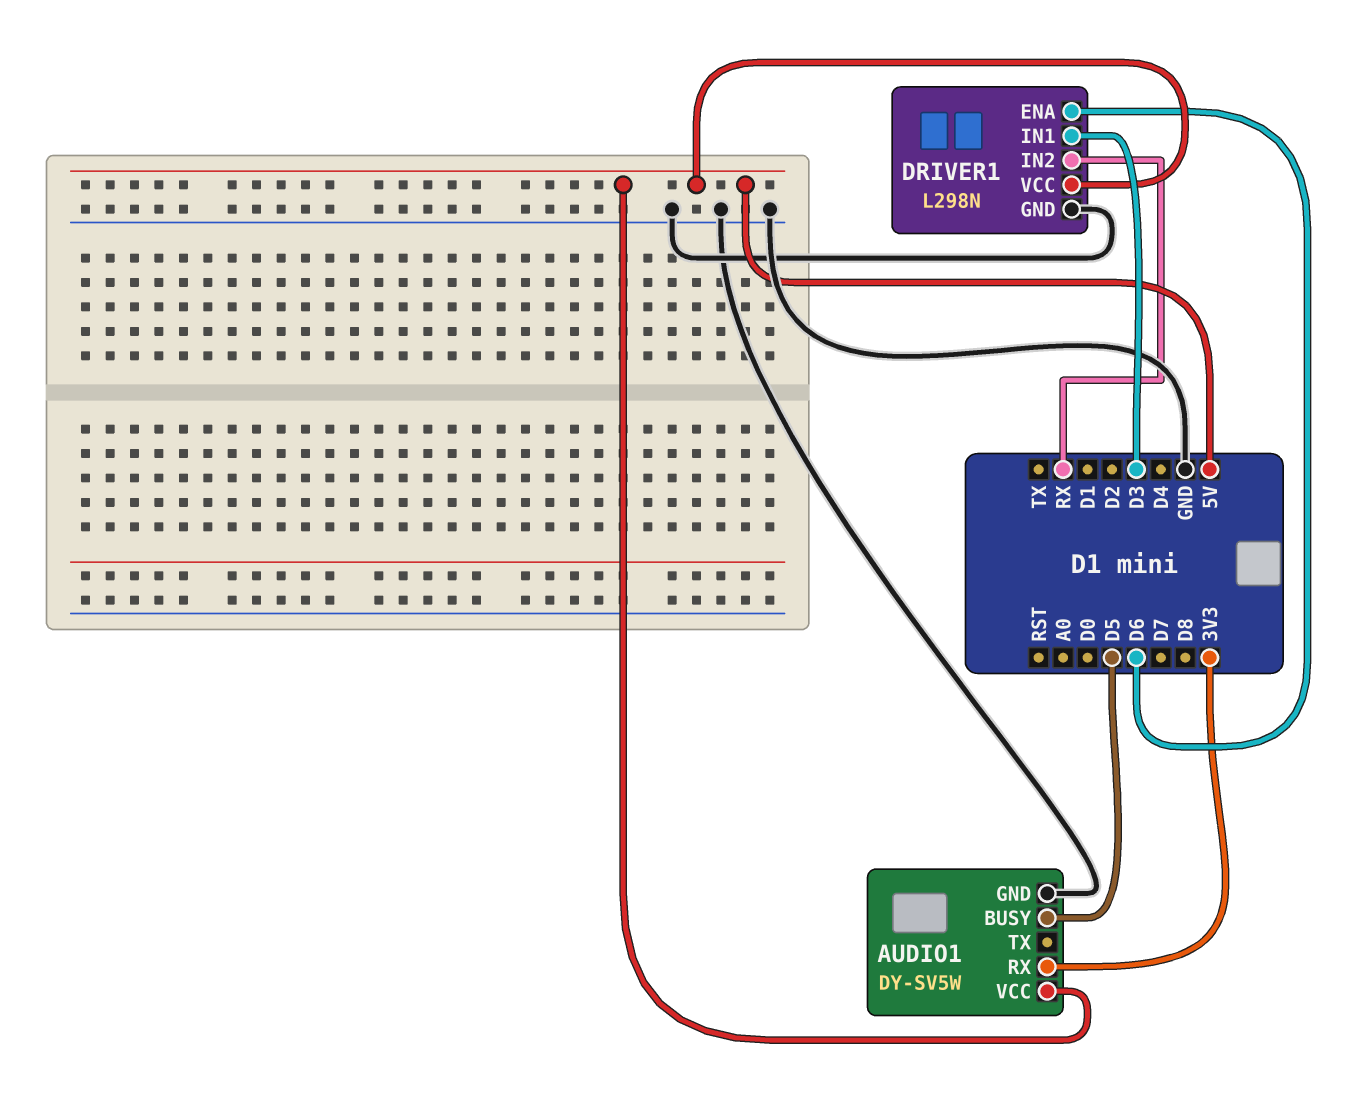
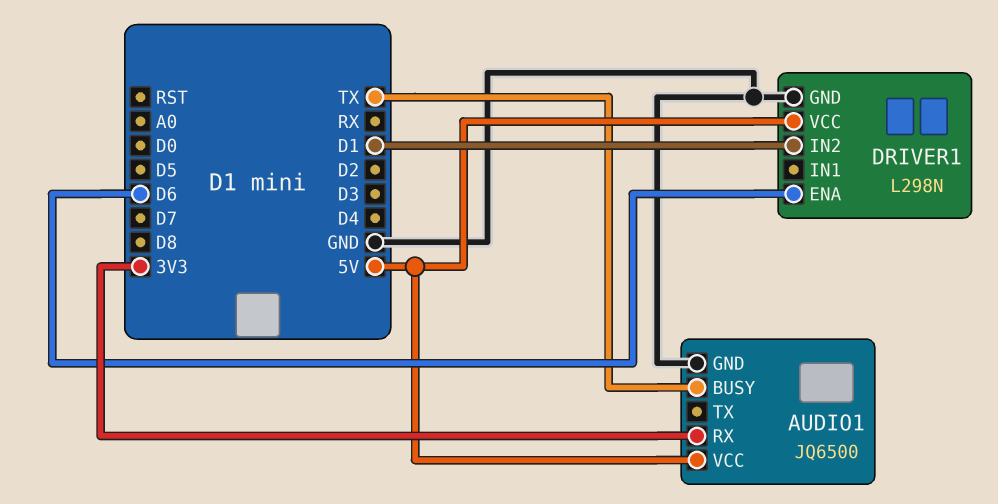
AUDIO1: DY-SV5W -> JQ6500
AUDIO1 pin BUSY: D5 -> TX
DRIVER1 pin IN1: D3 -> none
DRIVER1 pin IN2: RX -> D1

